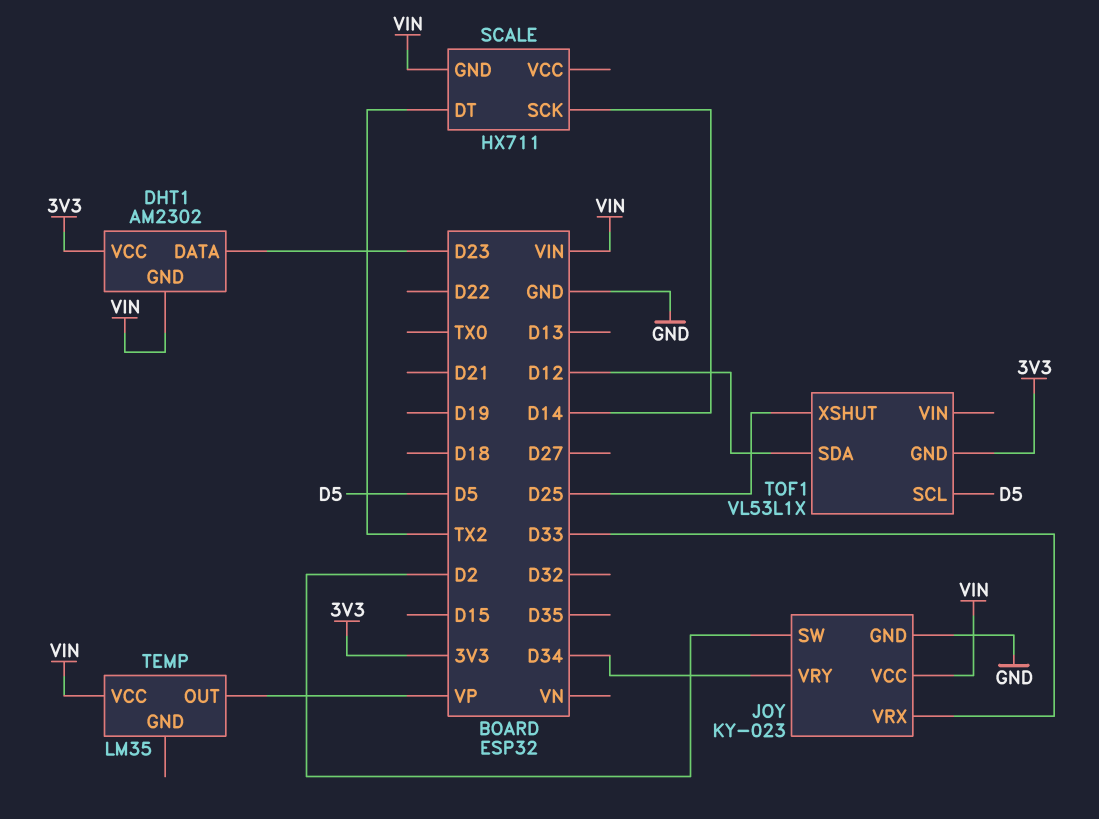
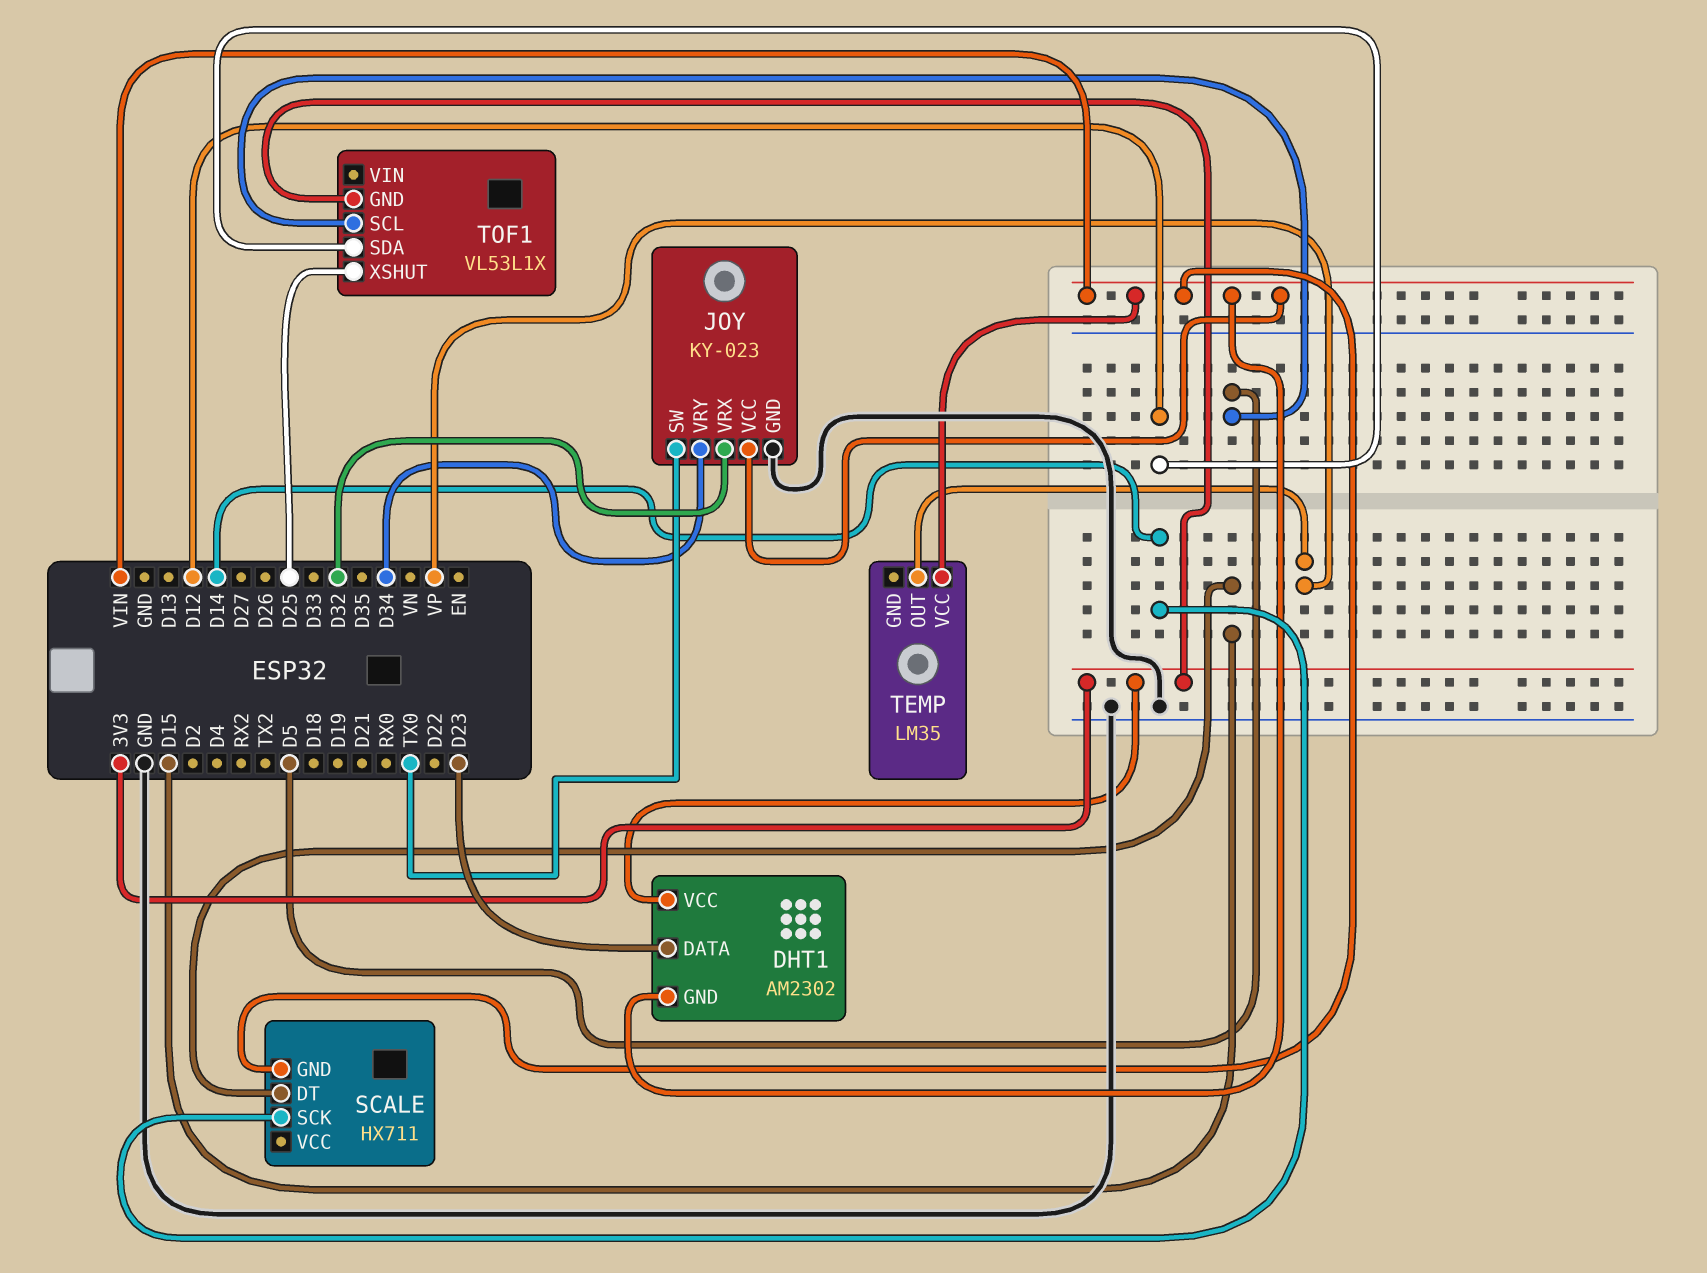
JOY pin SW: D2 -> TX0
JOY pin VRX: D33 -> D32
SCALE pin DT: TX2 -> D15

